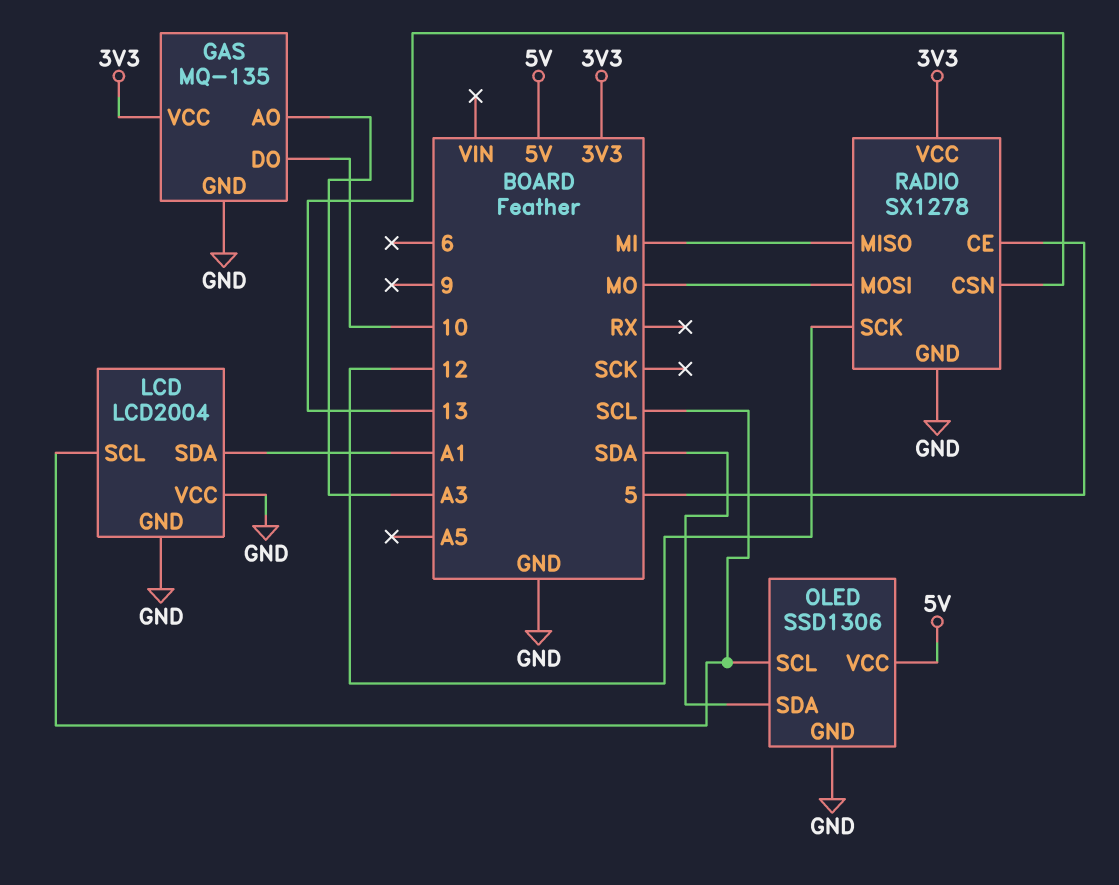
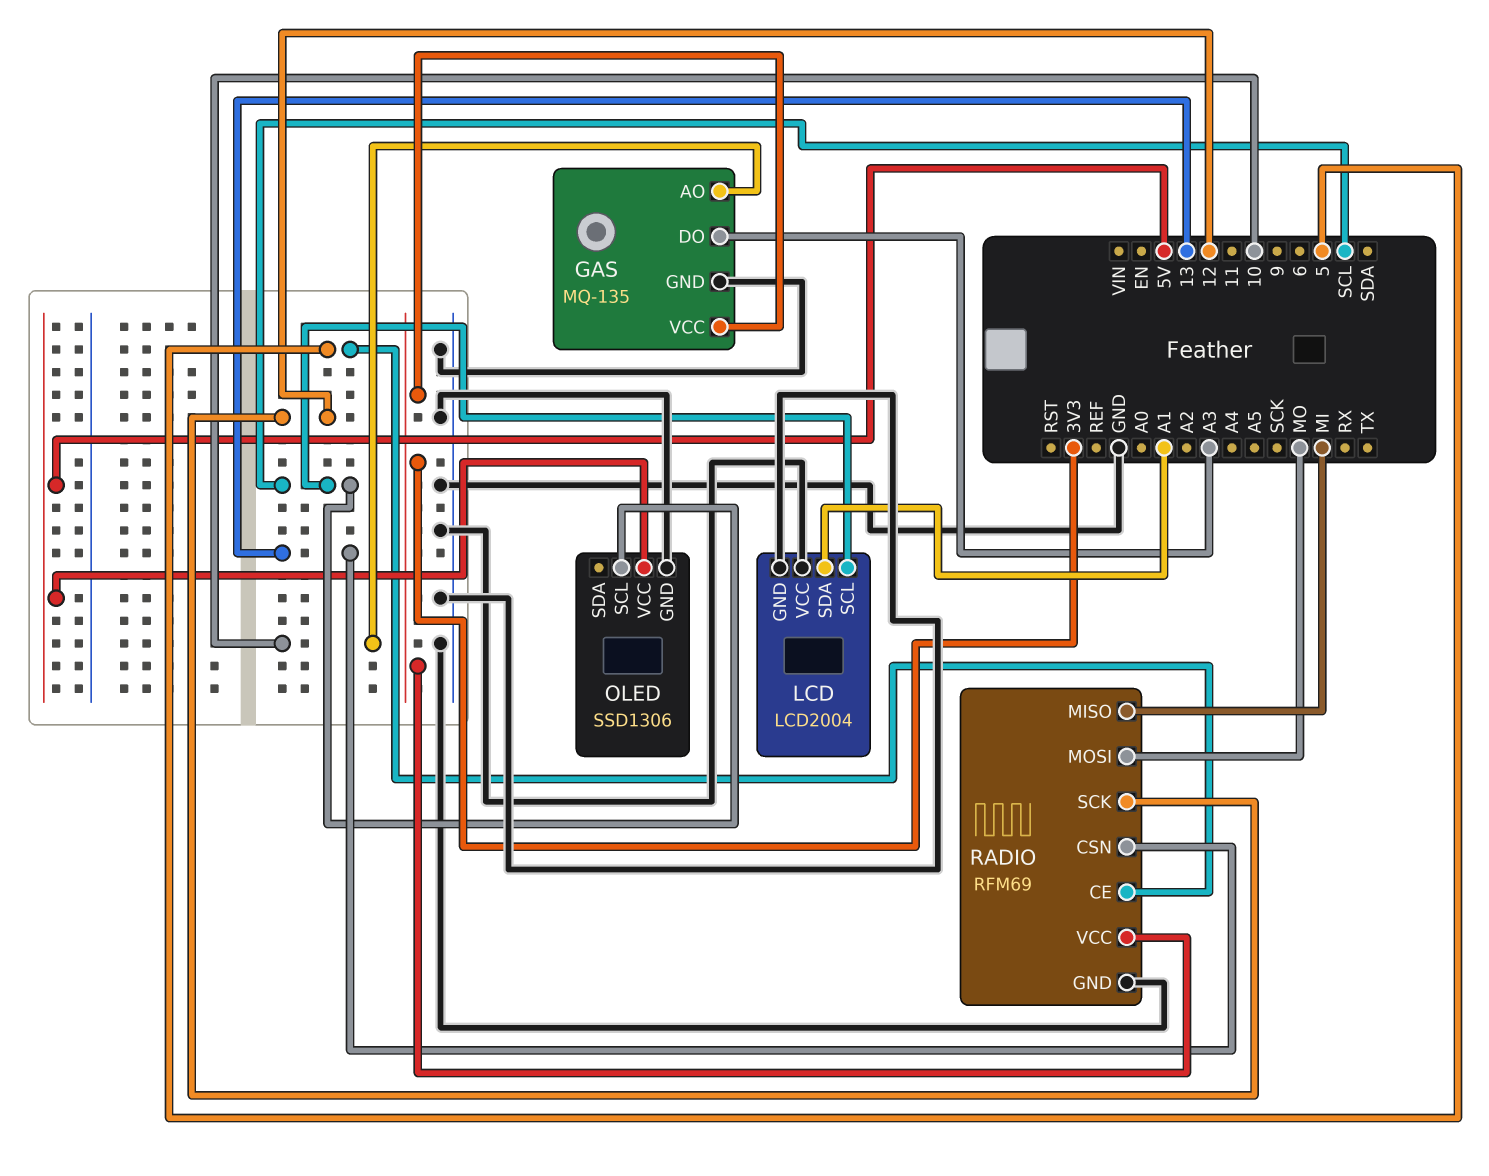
GAS pin AO: A3 -> 10
GAS pin DO: 10 -> A3
OLED pin SDA: SDA -> none
RADIO: SX1278 -> RFM69

